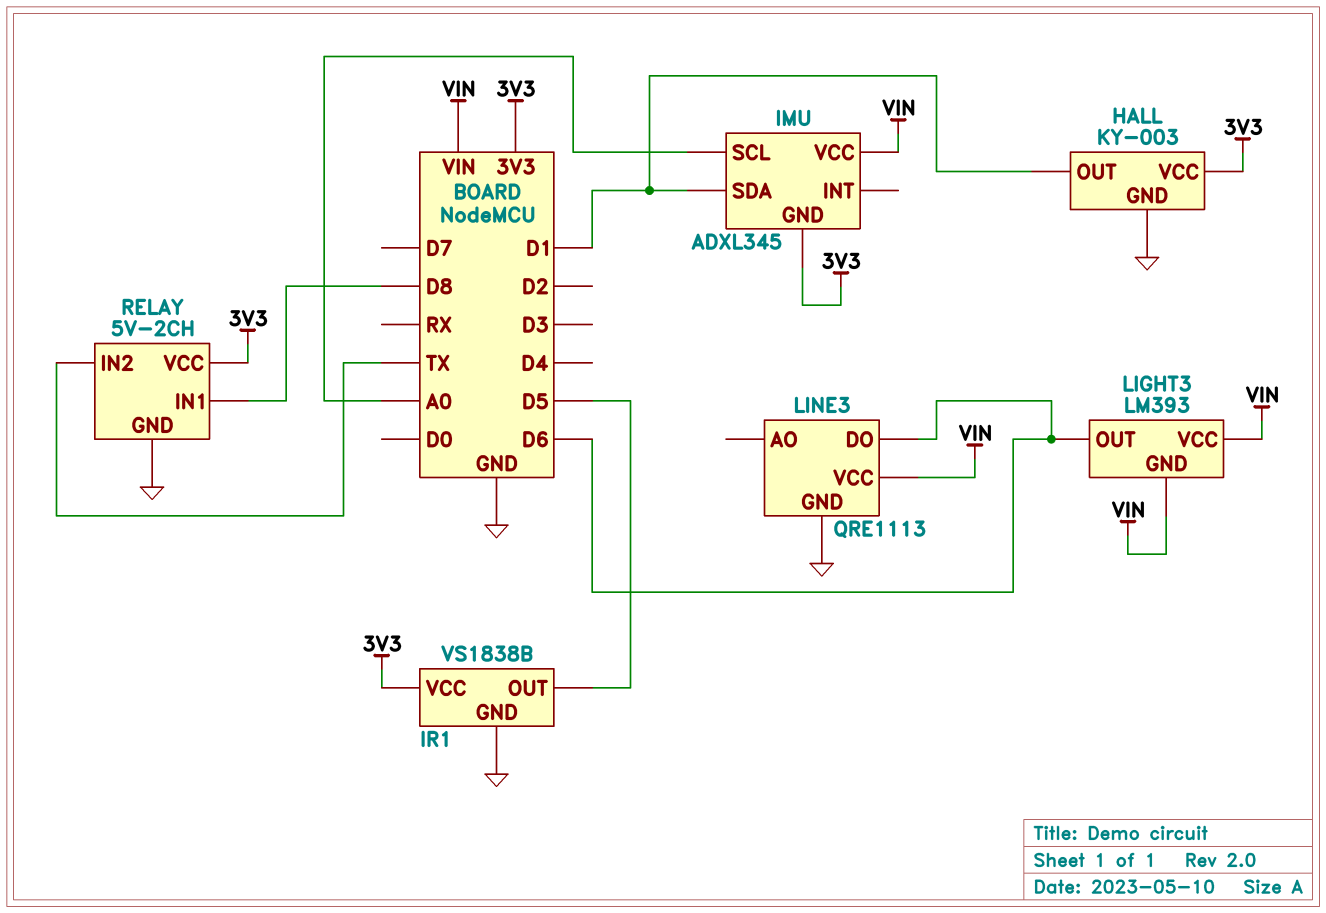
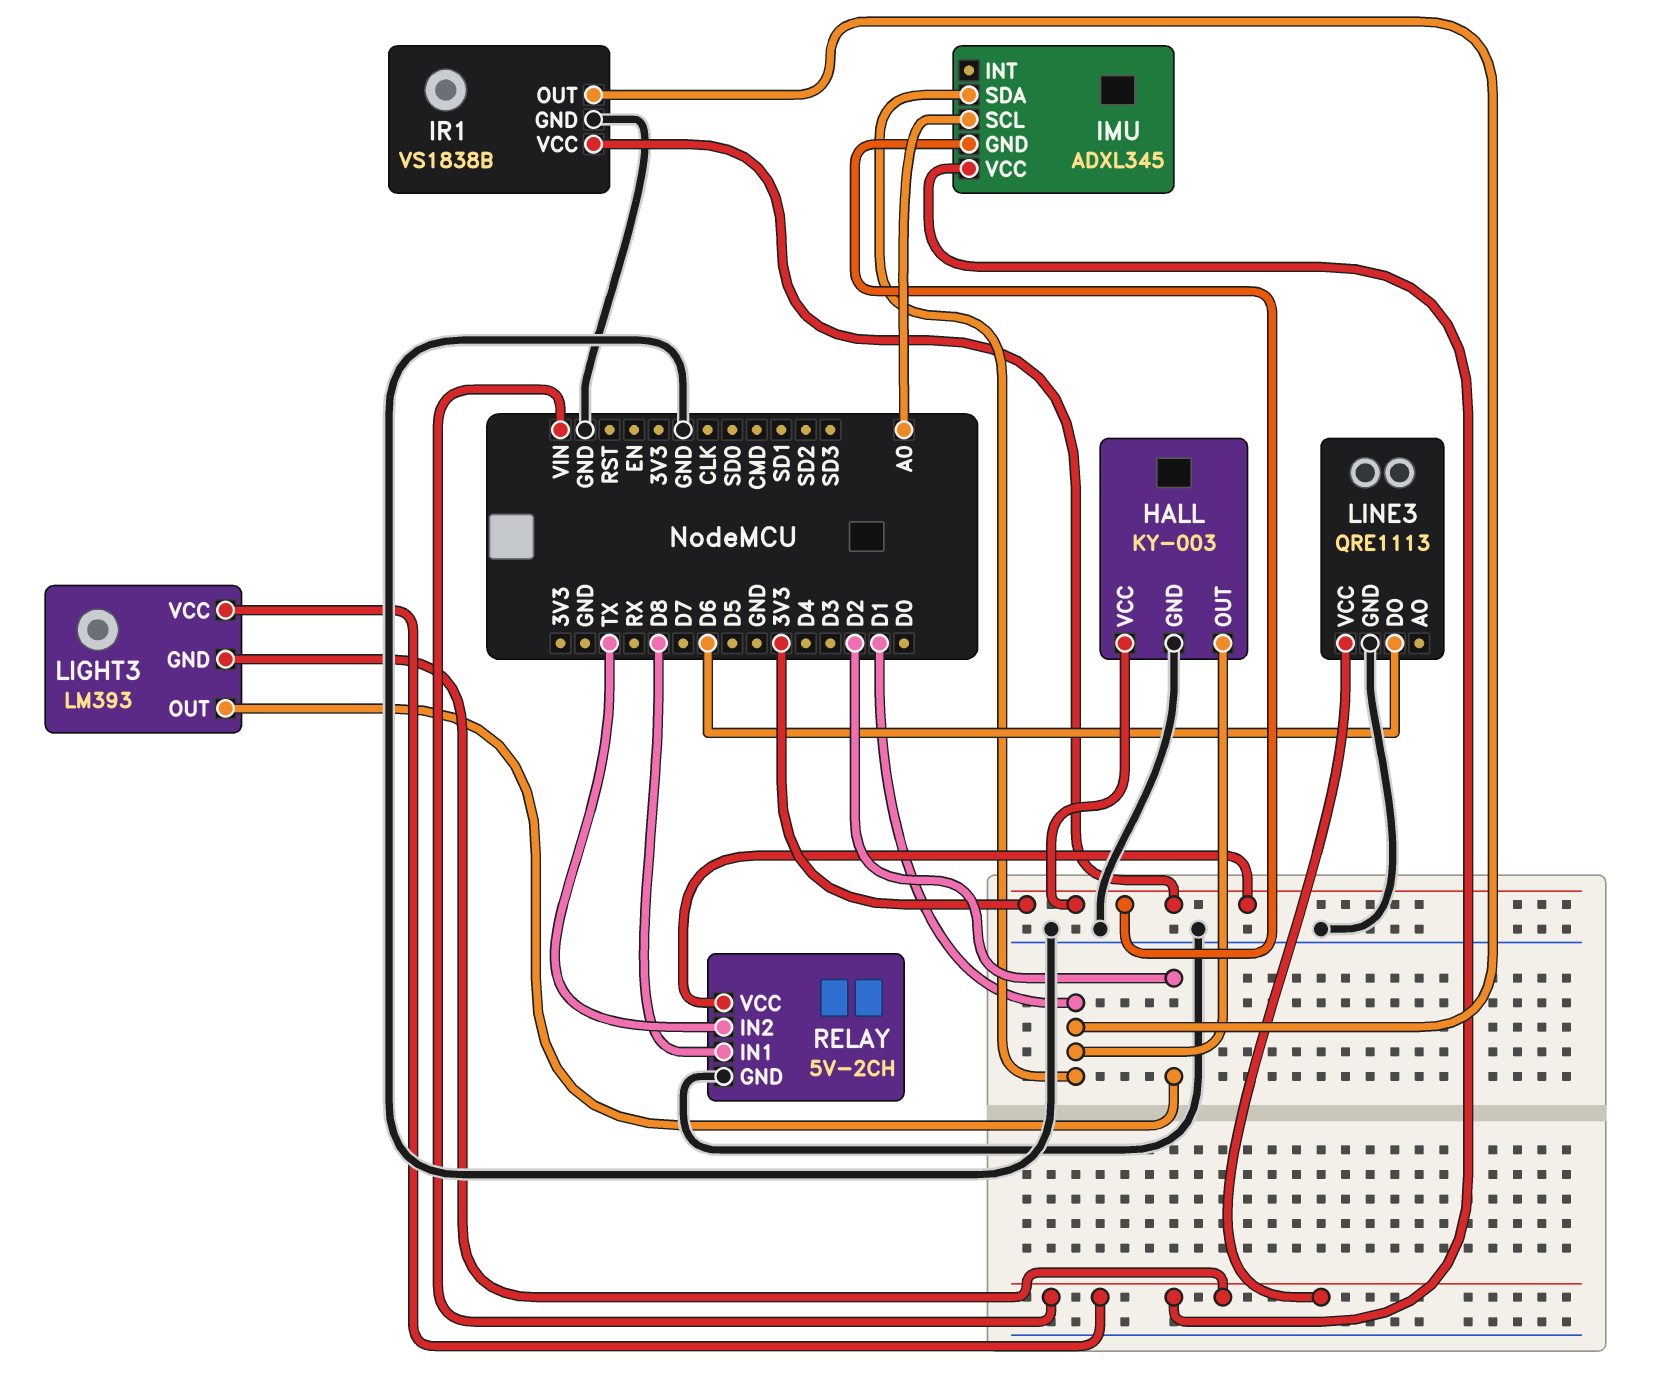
IR1 pin OUT: D5 -> D1
LIGHT3 pin OUT: D6 -> D2

